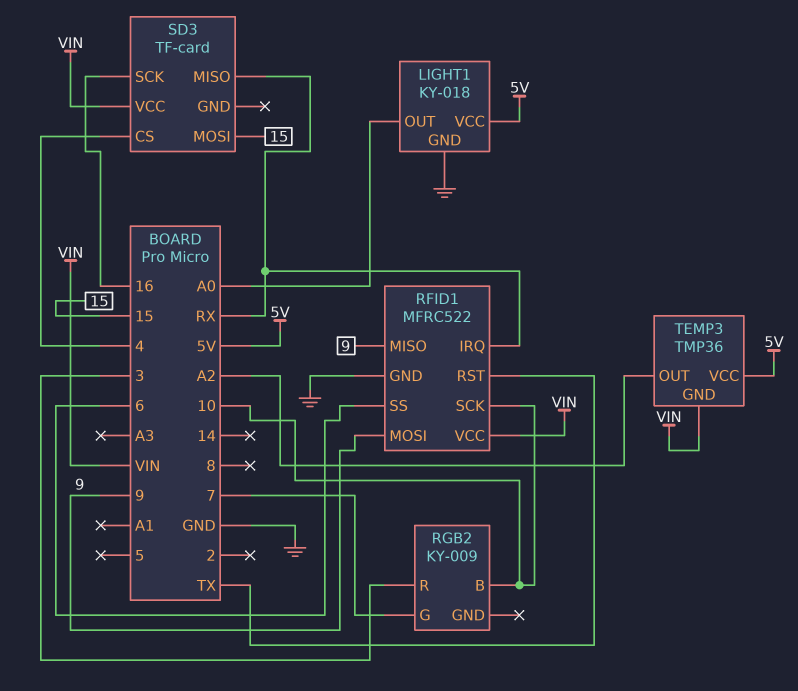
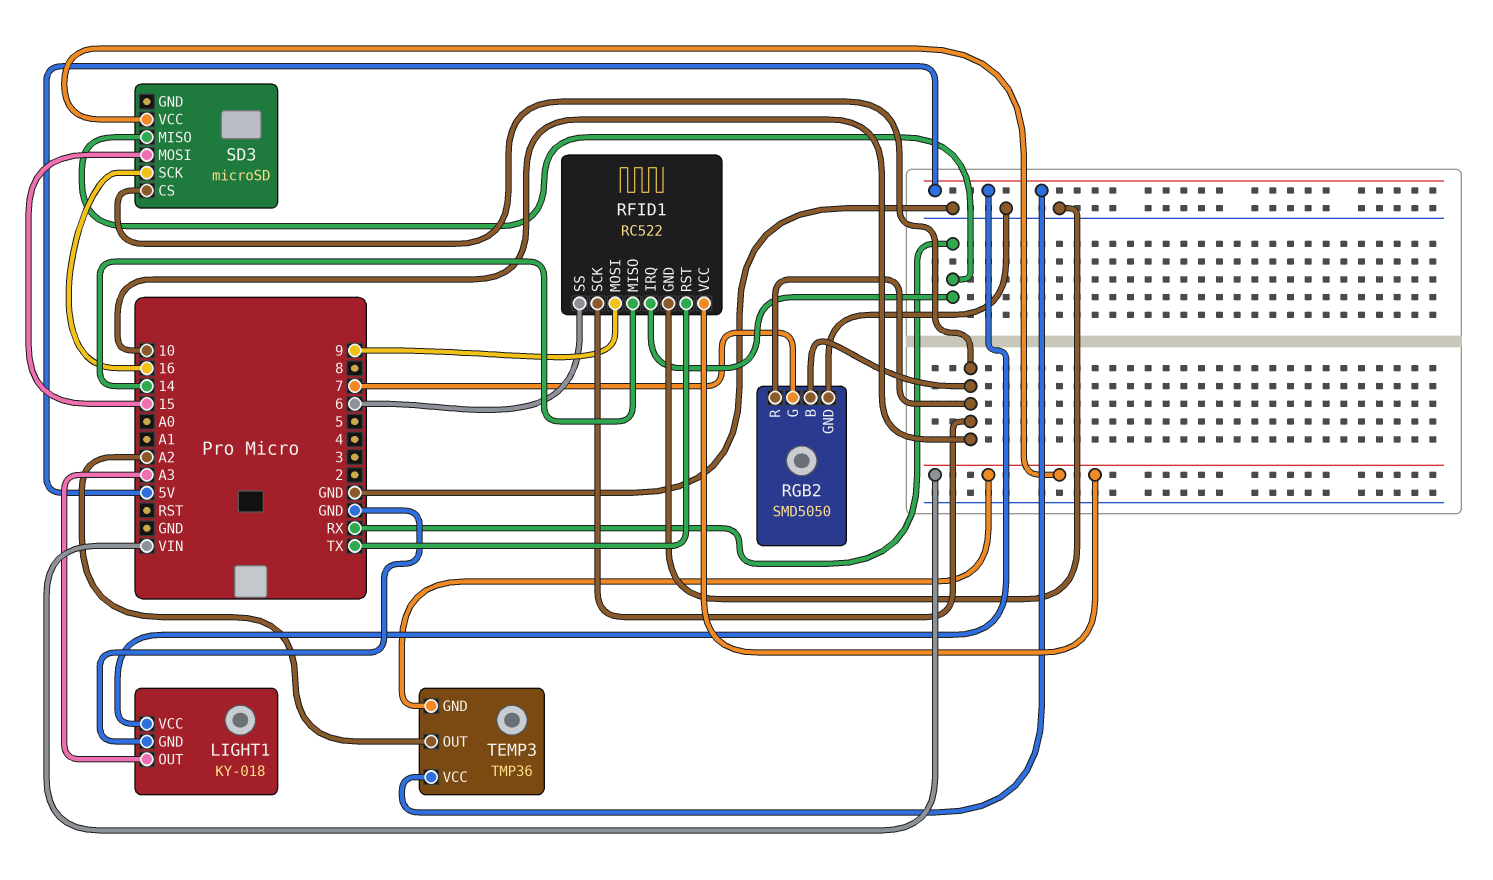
LIGHT1 pin OUT: A0 -> A3
RFID1: MFRC522 -> RC522
RFID1 pin MISO: 9 -> 14
RGB2: KY-009 -> SMD5050
RGB2 pin GND: none -> GND
RGB2 pin R: 3 -> 10
SD3: TF-card -> microSD
SD3 pin CS: 4 -> 10

